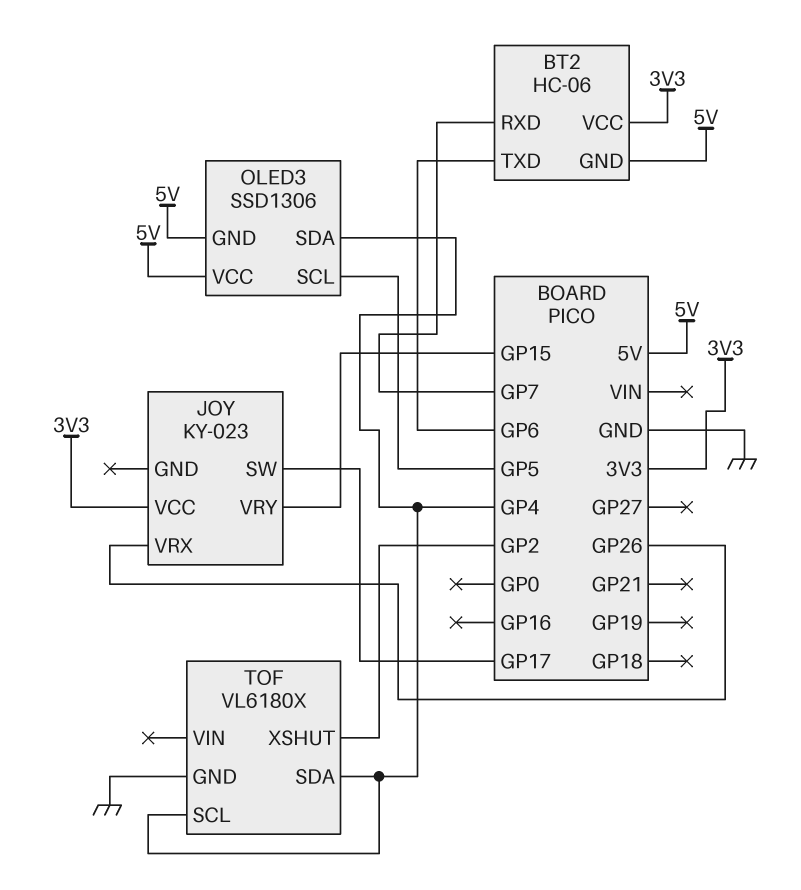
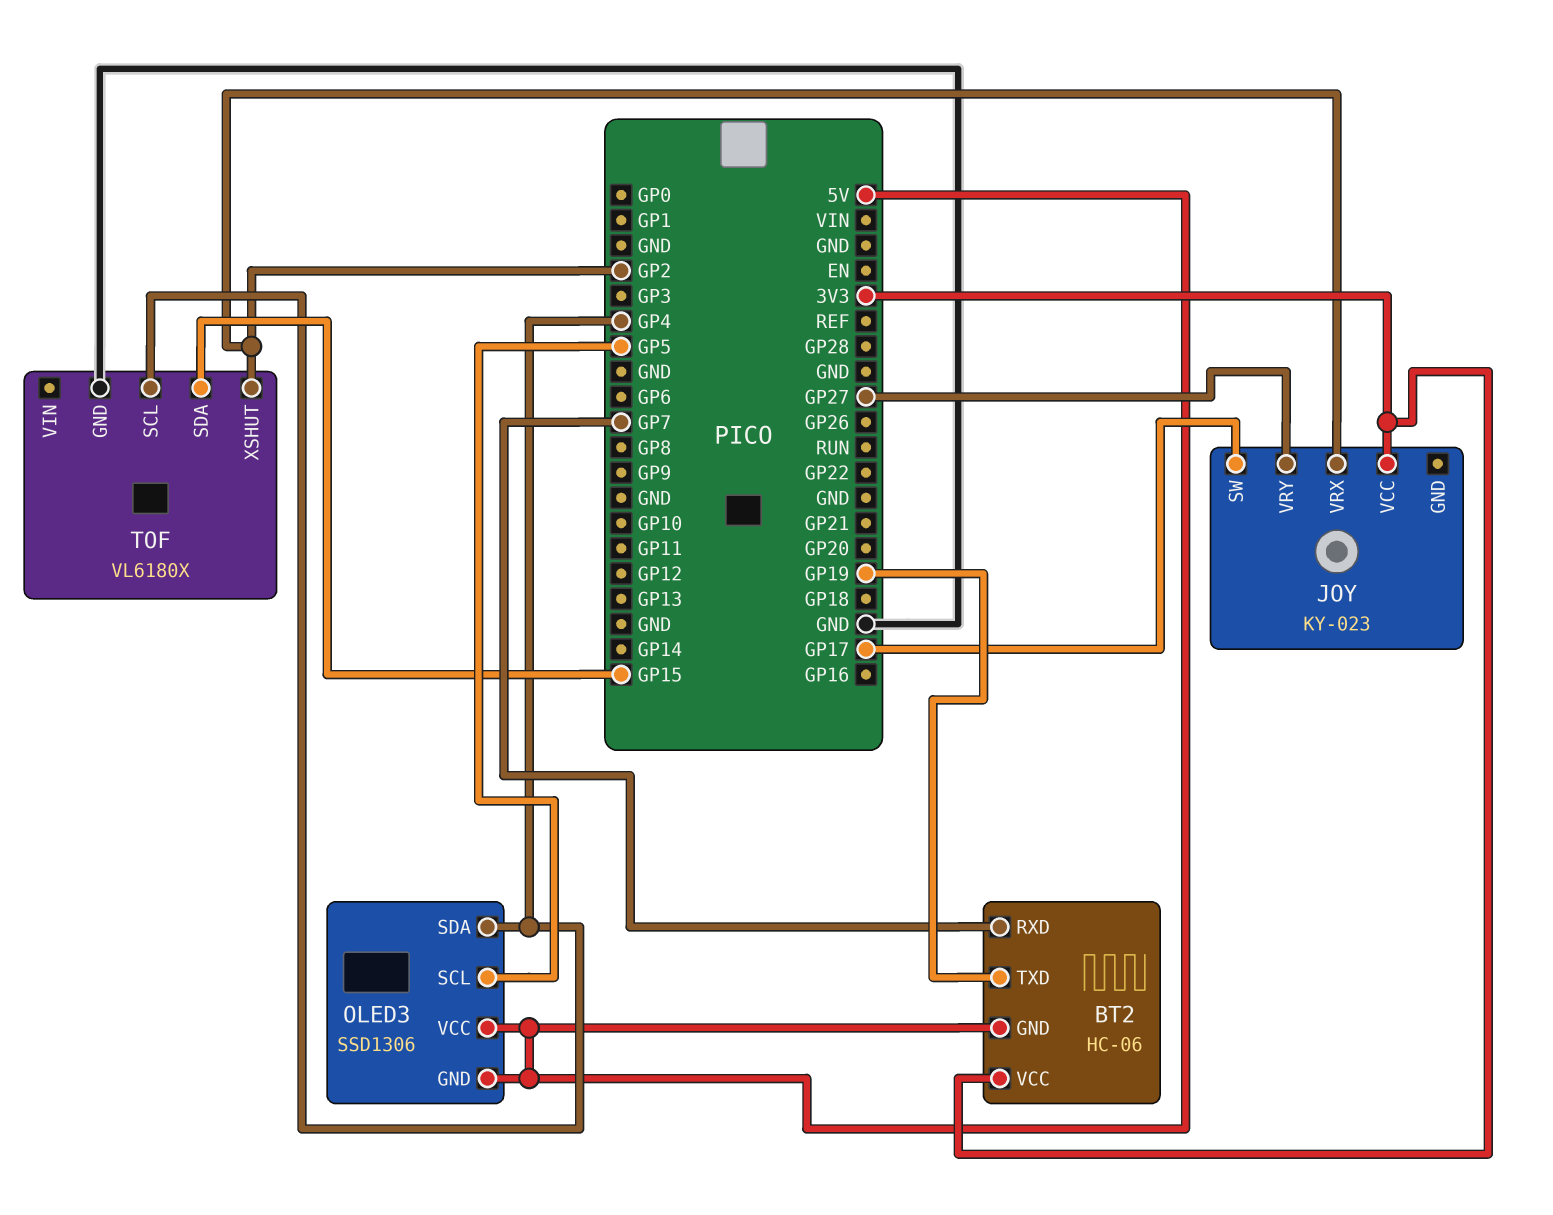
BT2 pin TXD: GP6 -> GP19
JOY pin VRX: GP26 -> GP2
JOY pin VRY: GP15 -> GP27
TOF pin SDA: GP4 -> GP15

